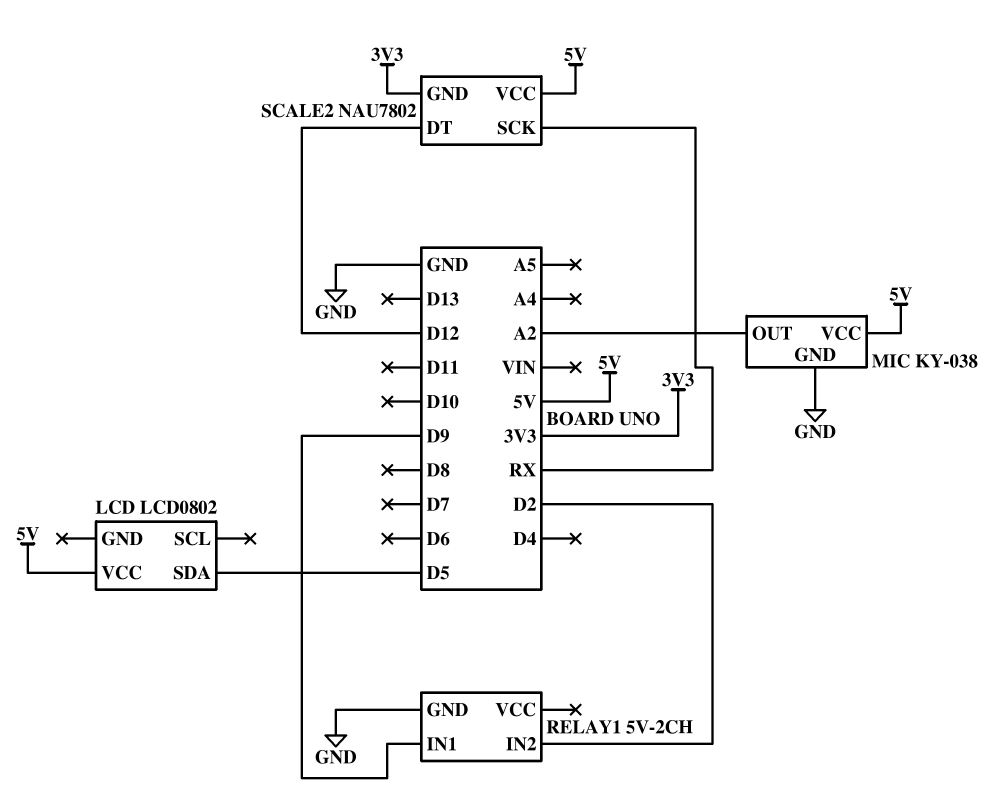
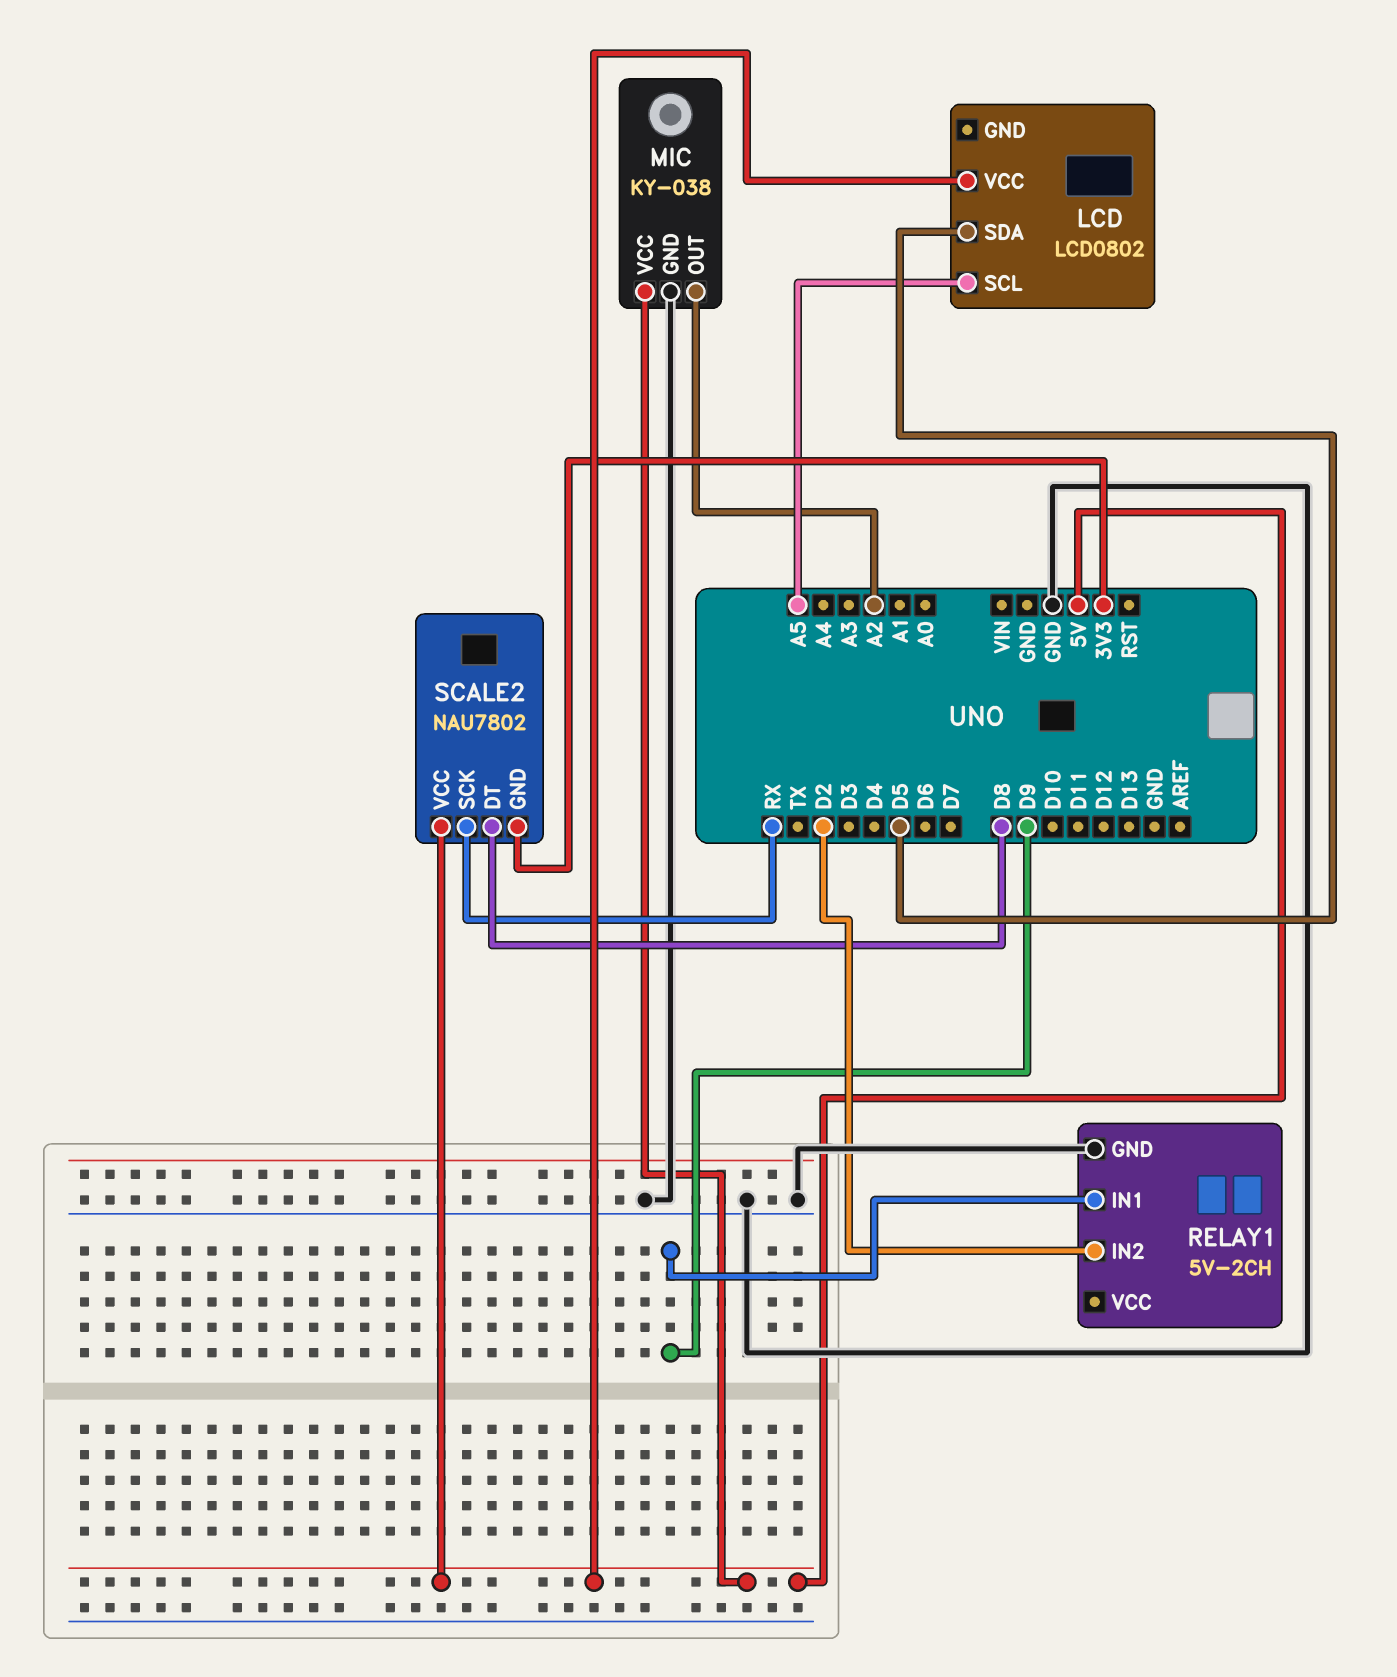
LCD pin SCL: none -> A5
SCALE2 pin DT: D12 -> D8

